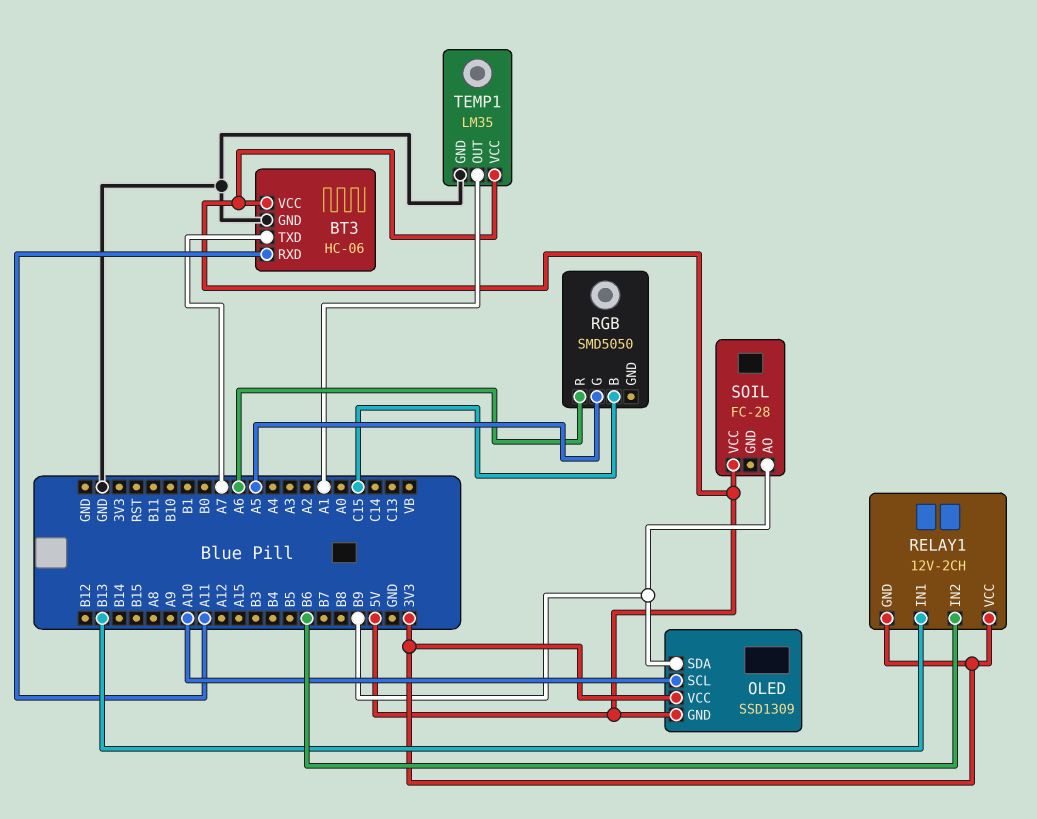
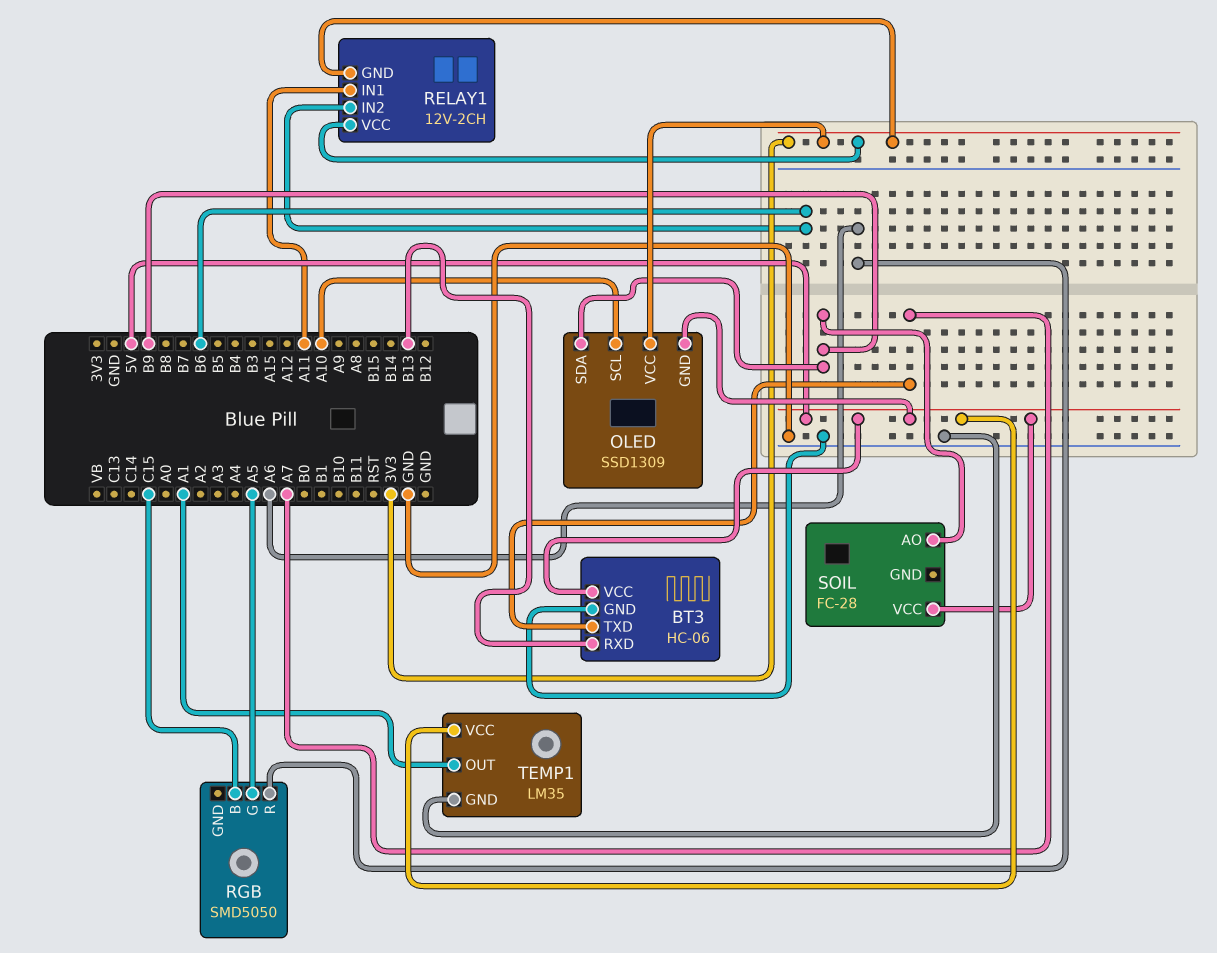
BT3 pin RXD: A11 -> B13
RELAY1 pin IN1: B13 -> A11

